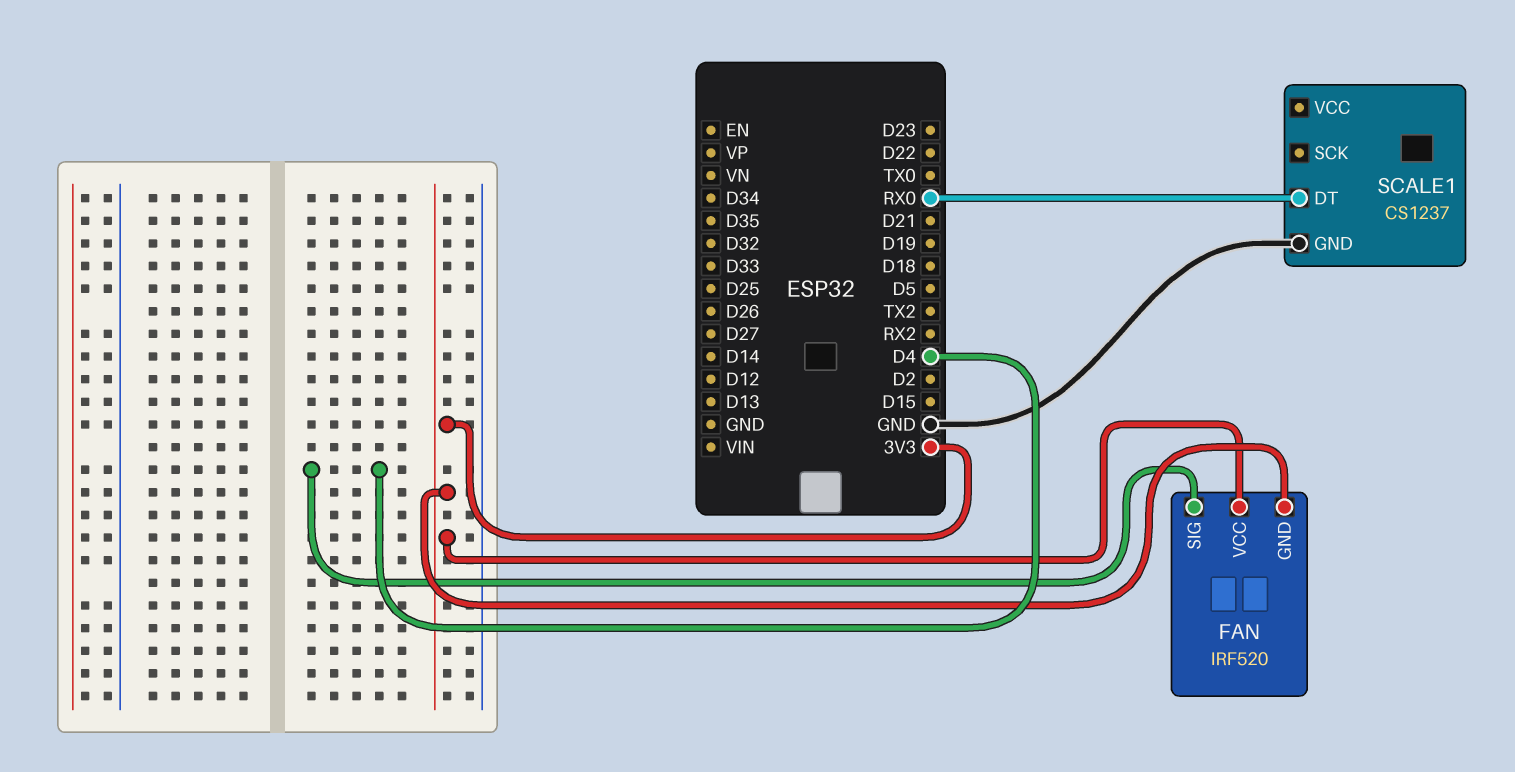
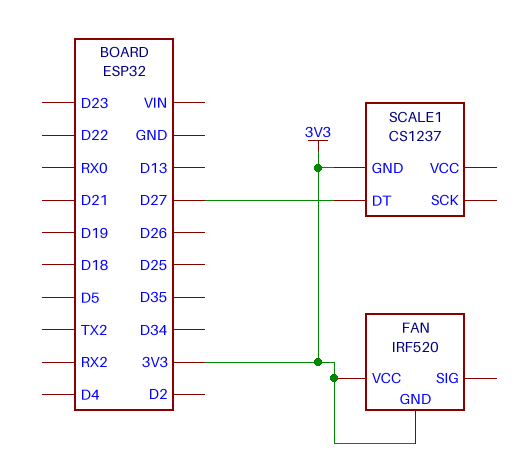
FAN pin SIG: D4 -> none
SCALE1 pin DT: RX0 -> D27
SCALE1 pin GND: GND -> 3V3

